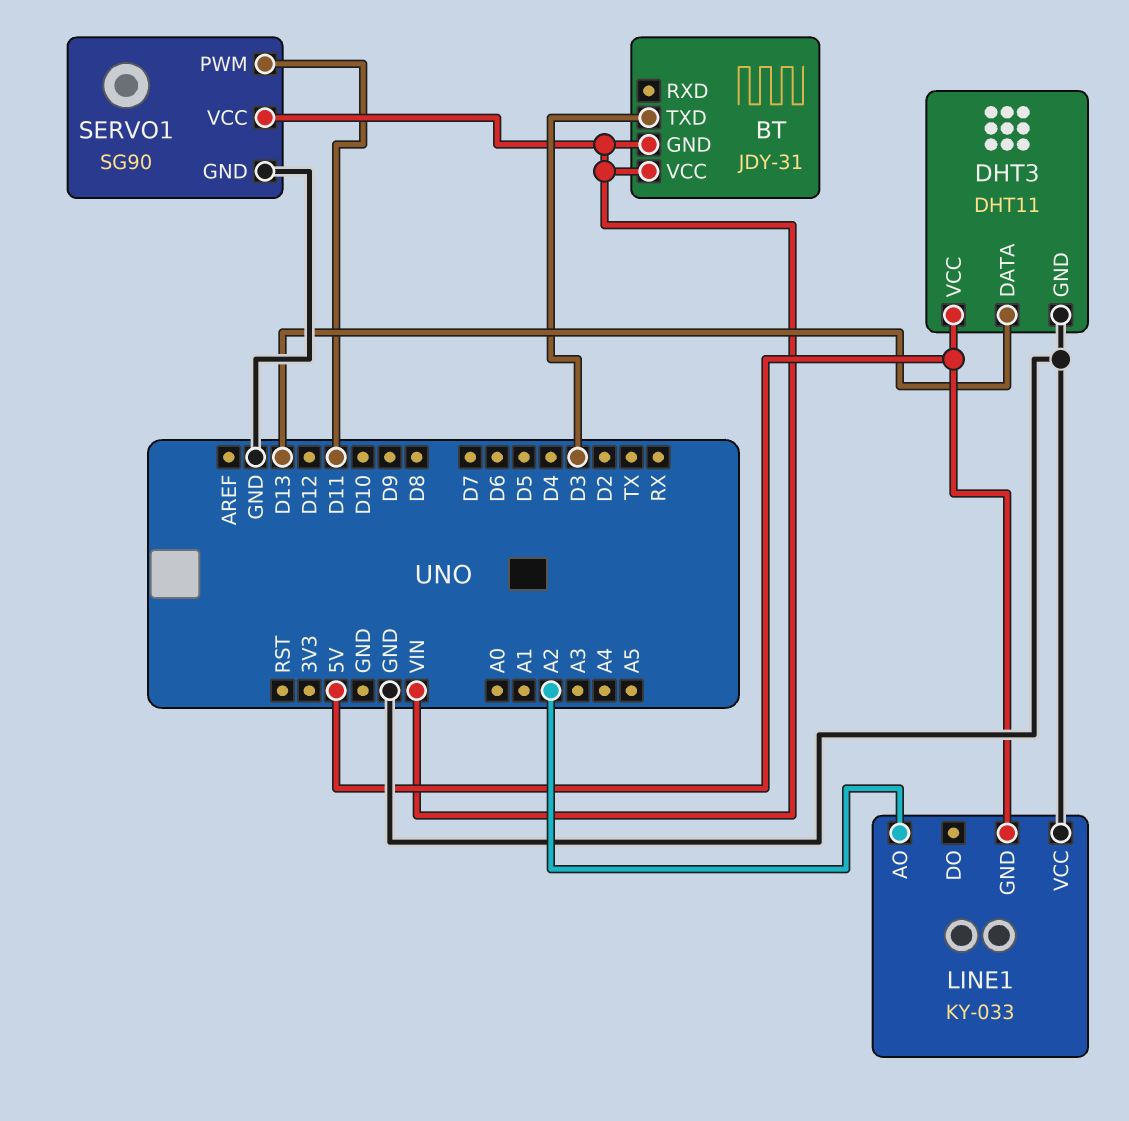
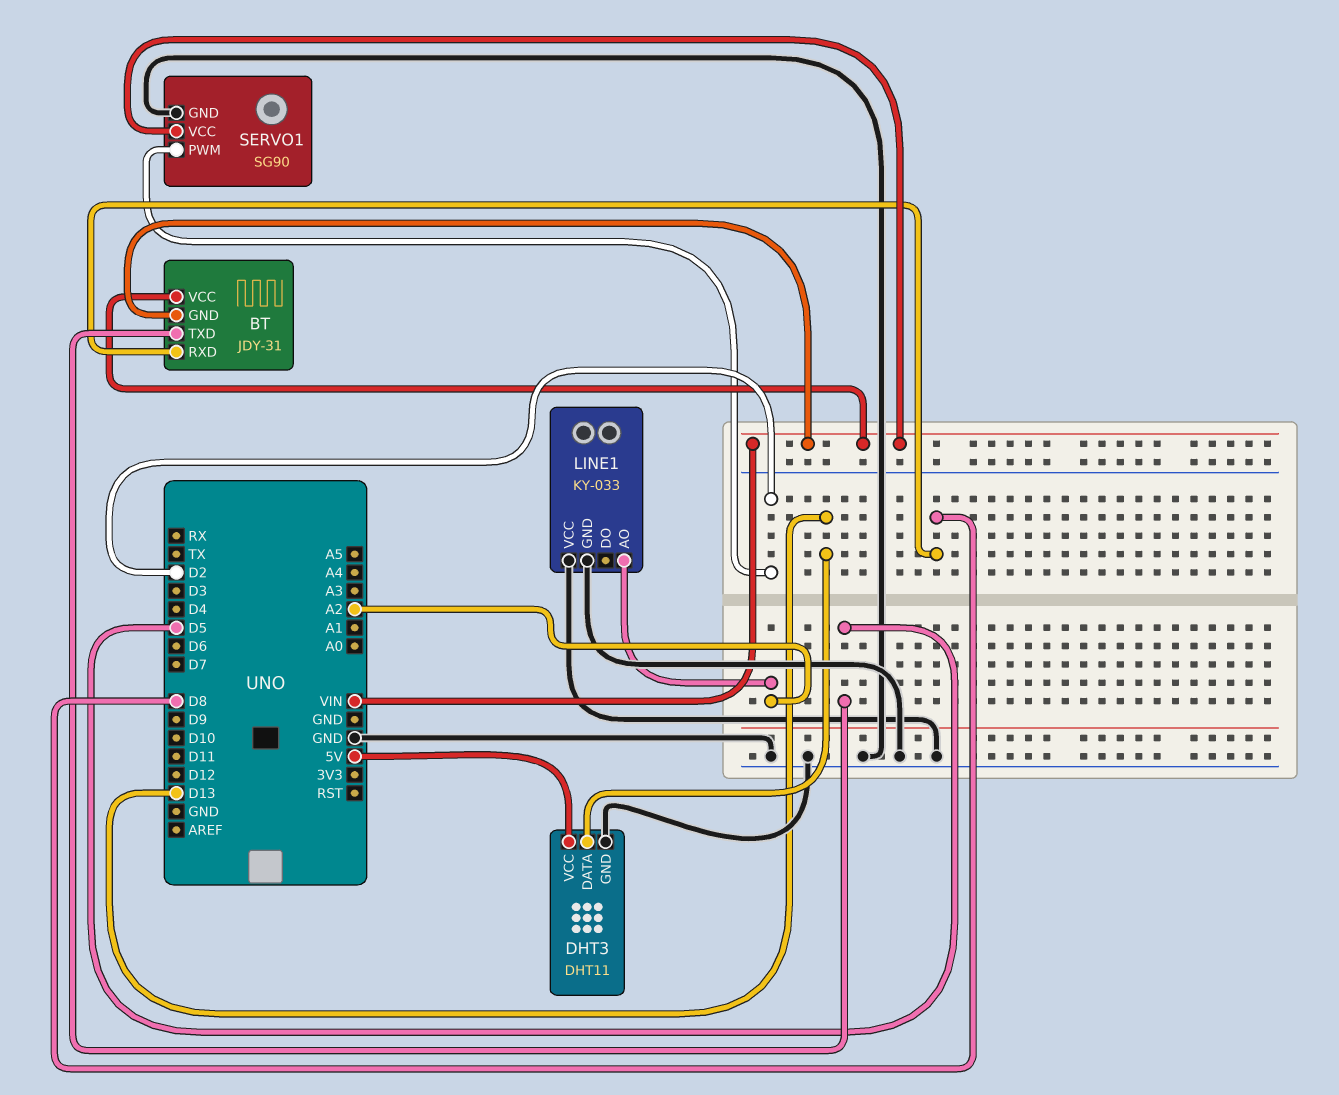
BT pin RXD: none -> D8
BT pin TXD: D3 -> D5
LINE1 pin GND: 5V -> GND
SERVO1 pin PWM: D11 -> D2

